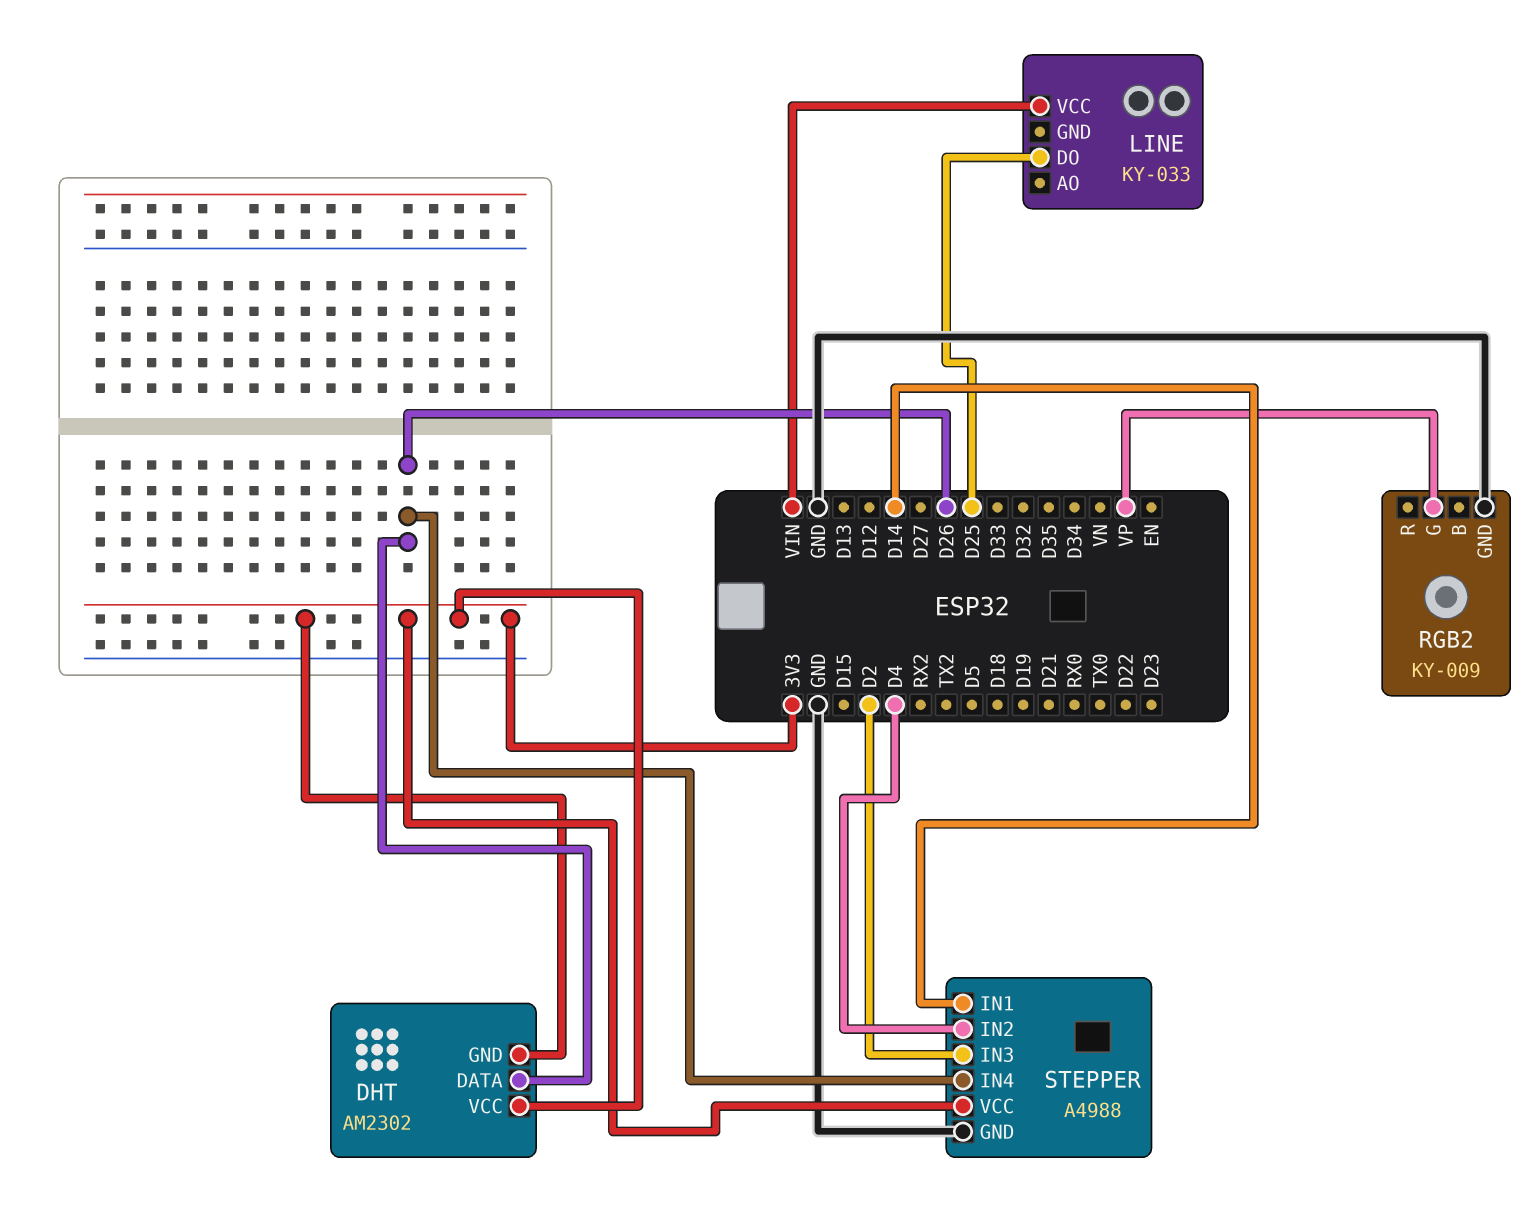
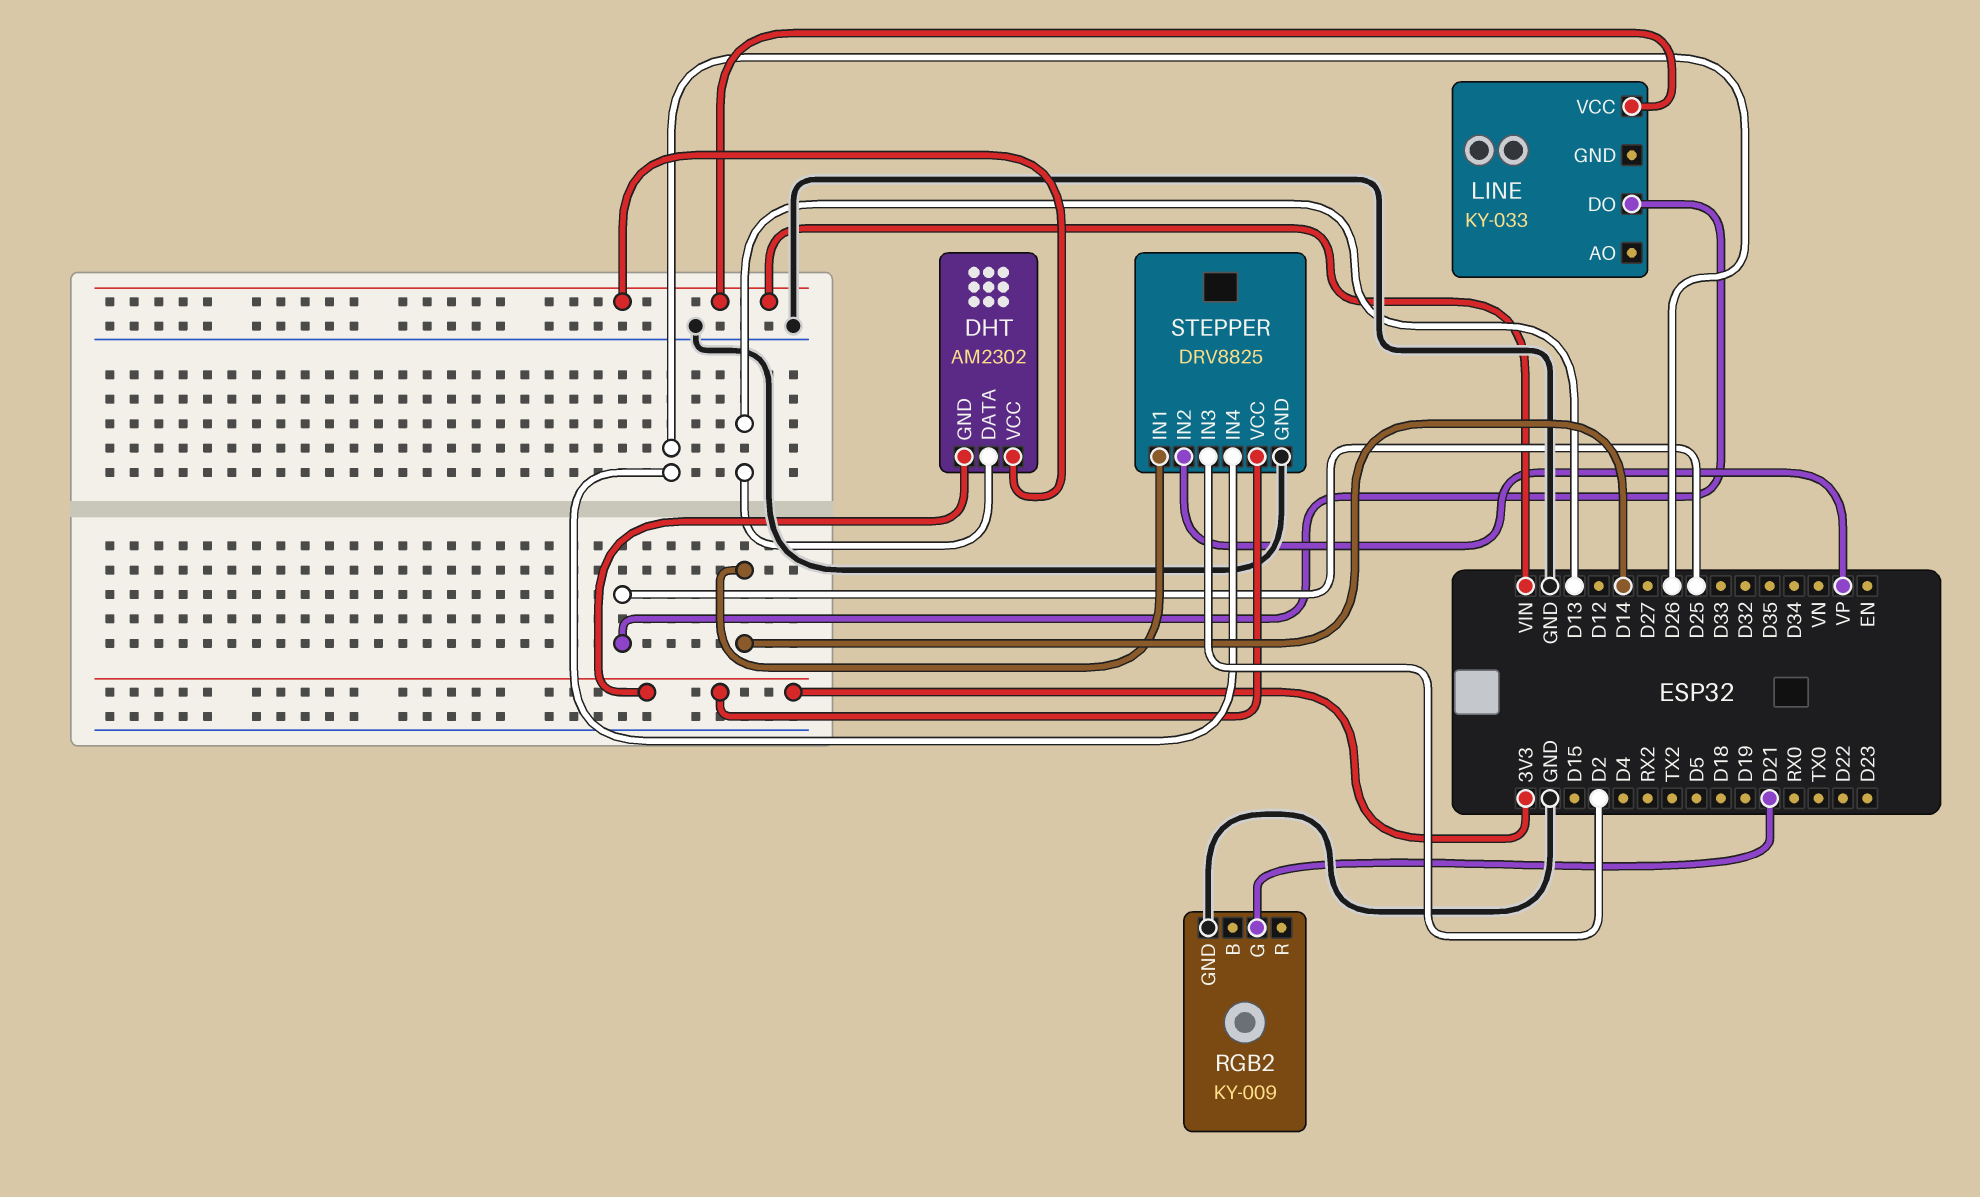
DHT pin DATA: D26 -> D13
DHT pin VCC: 3V3 -> VIN
RGB2 pin G: VP -> D21
STEPPER: A4988 -> DRV8825
STEPPER pin IN2: D4 -> VP

